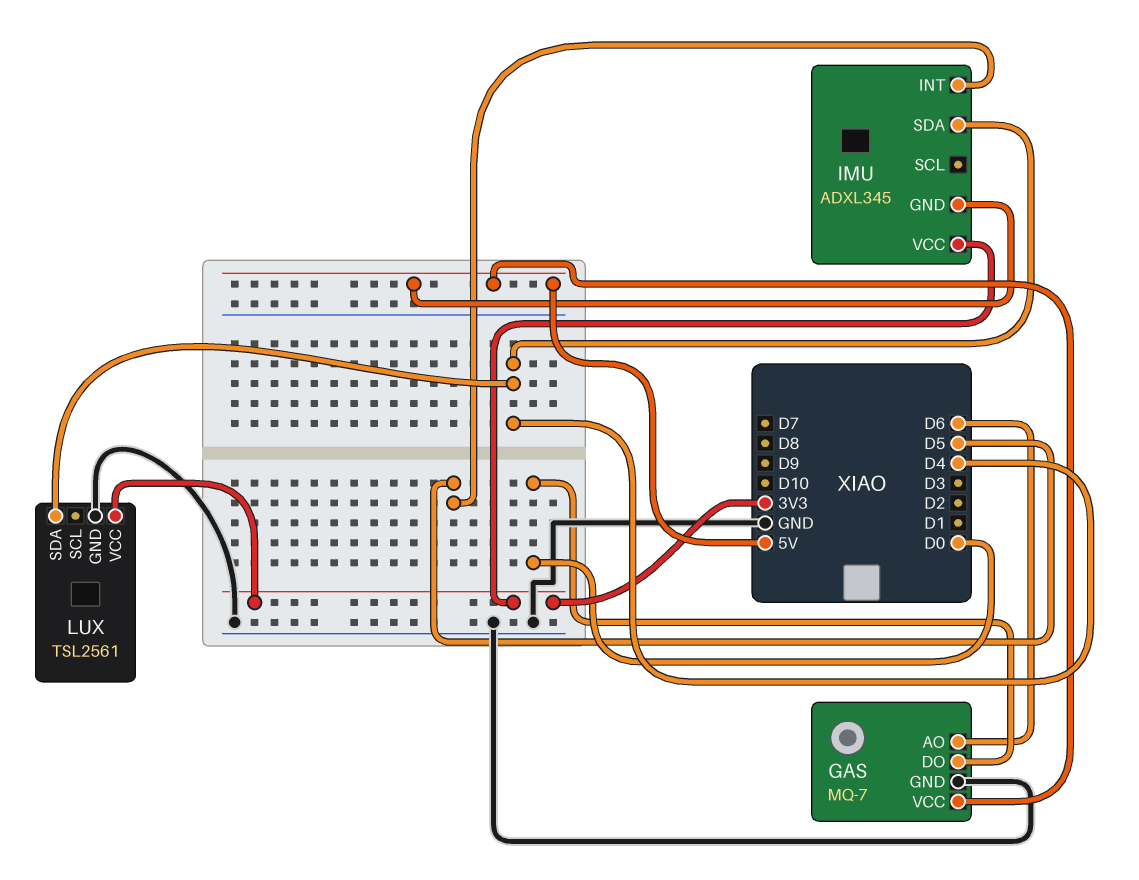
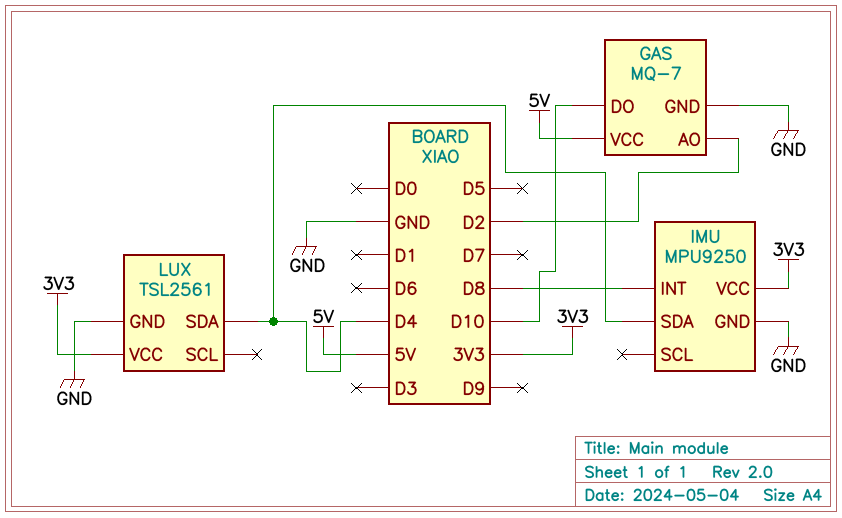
GAS pin AO: D6 -> D2
GAS pin DO: D0 -> D10
IMU: ADXL345 -> MPU9250
IMU pin GND: 5V -> GND
IMU pin INT: D5 -> D8

